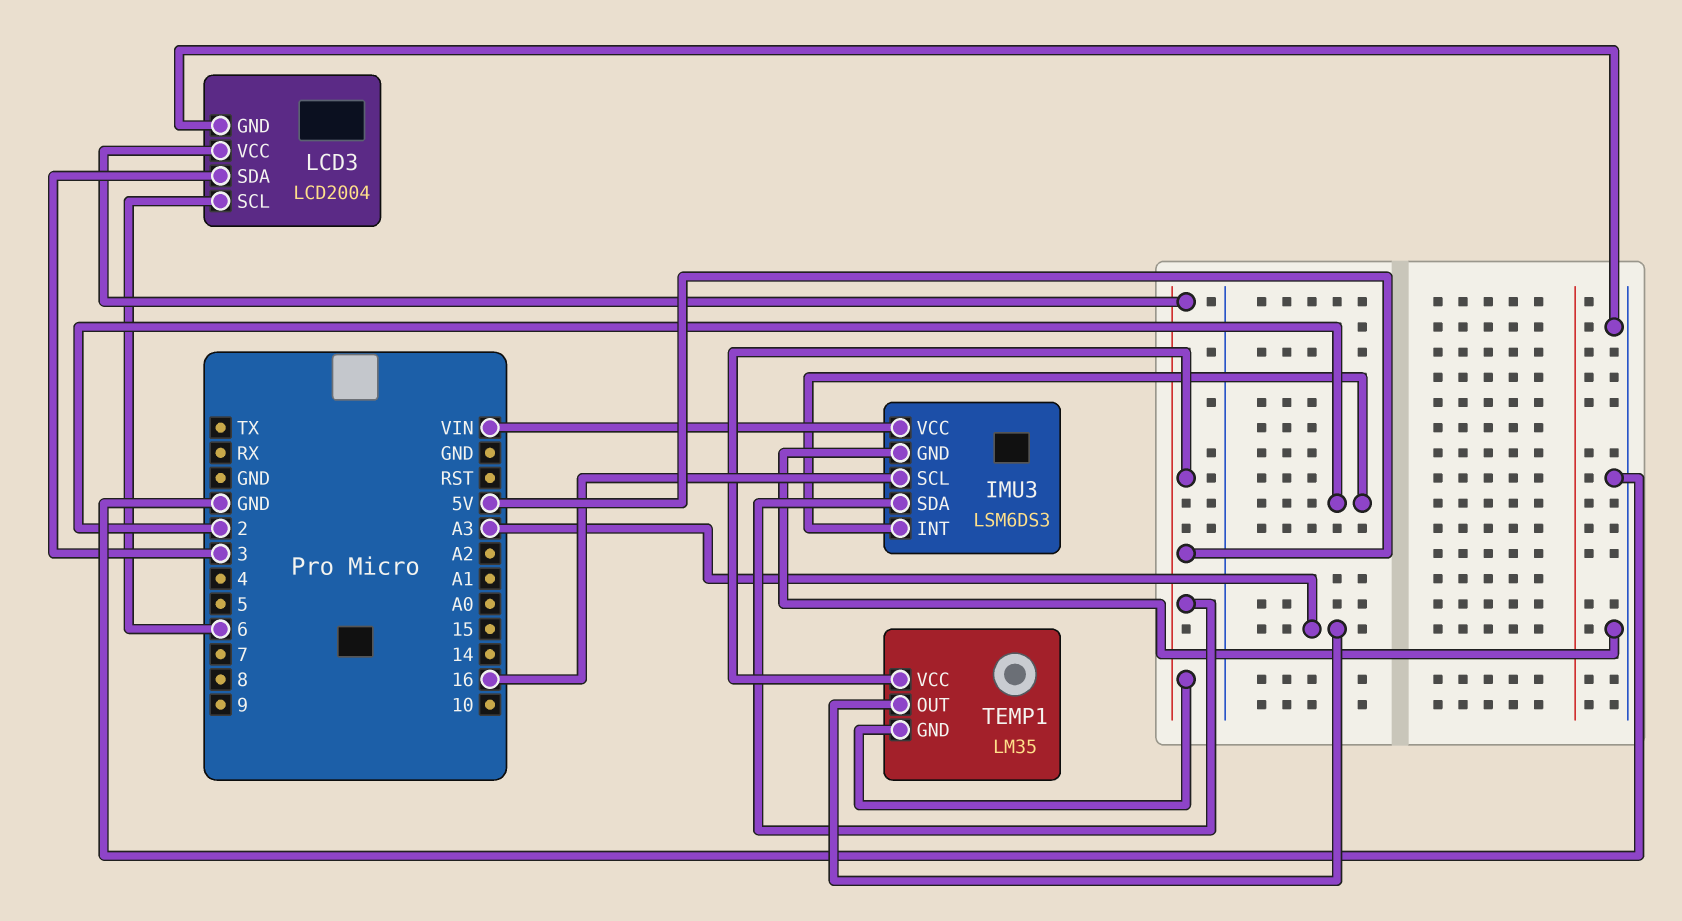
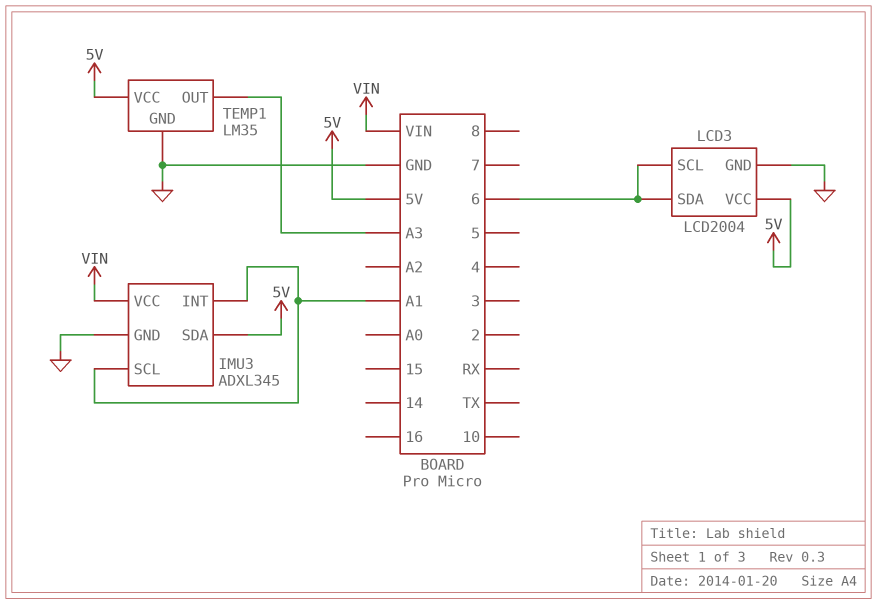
IMU3: LSM6DS3 -> ADXL345
IMU3 pin INT: 2 -> A1
IMU3 pin SCL: 16 -> A1
LCD3 pin SDA: 3 -> 6
TEMP1 pin GND: 5V -> GND

